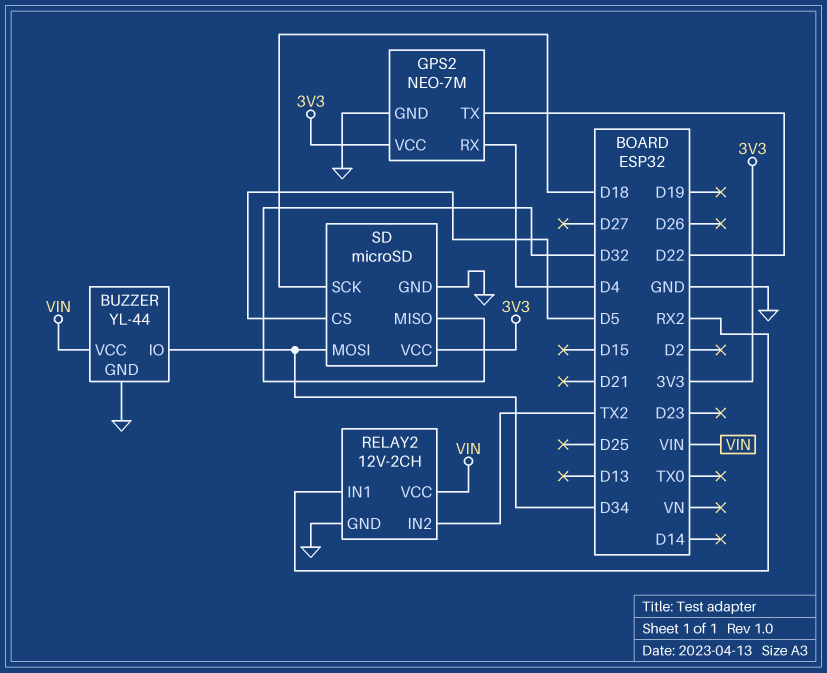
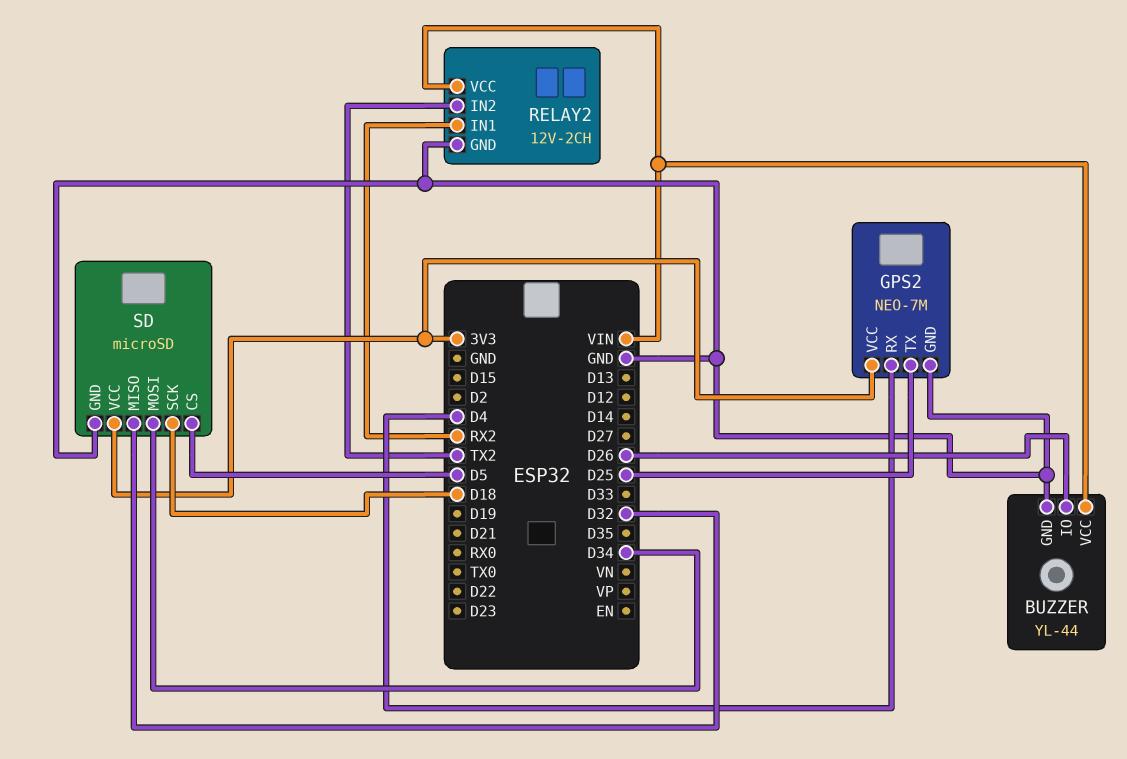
BUZZER pin IO: D34 -> D26
GPS2 pin TX: D22 -> D25

